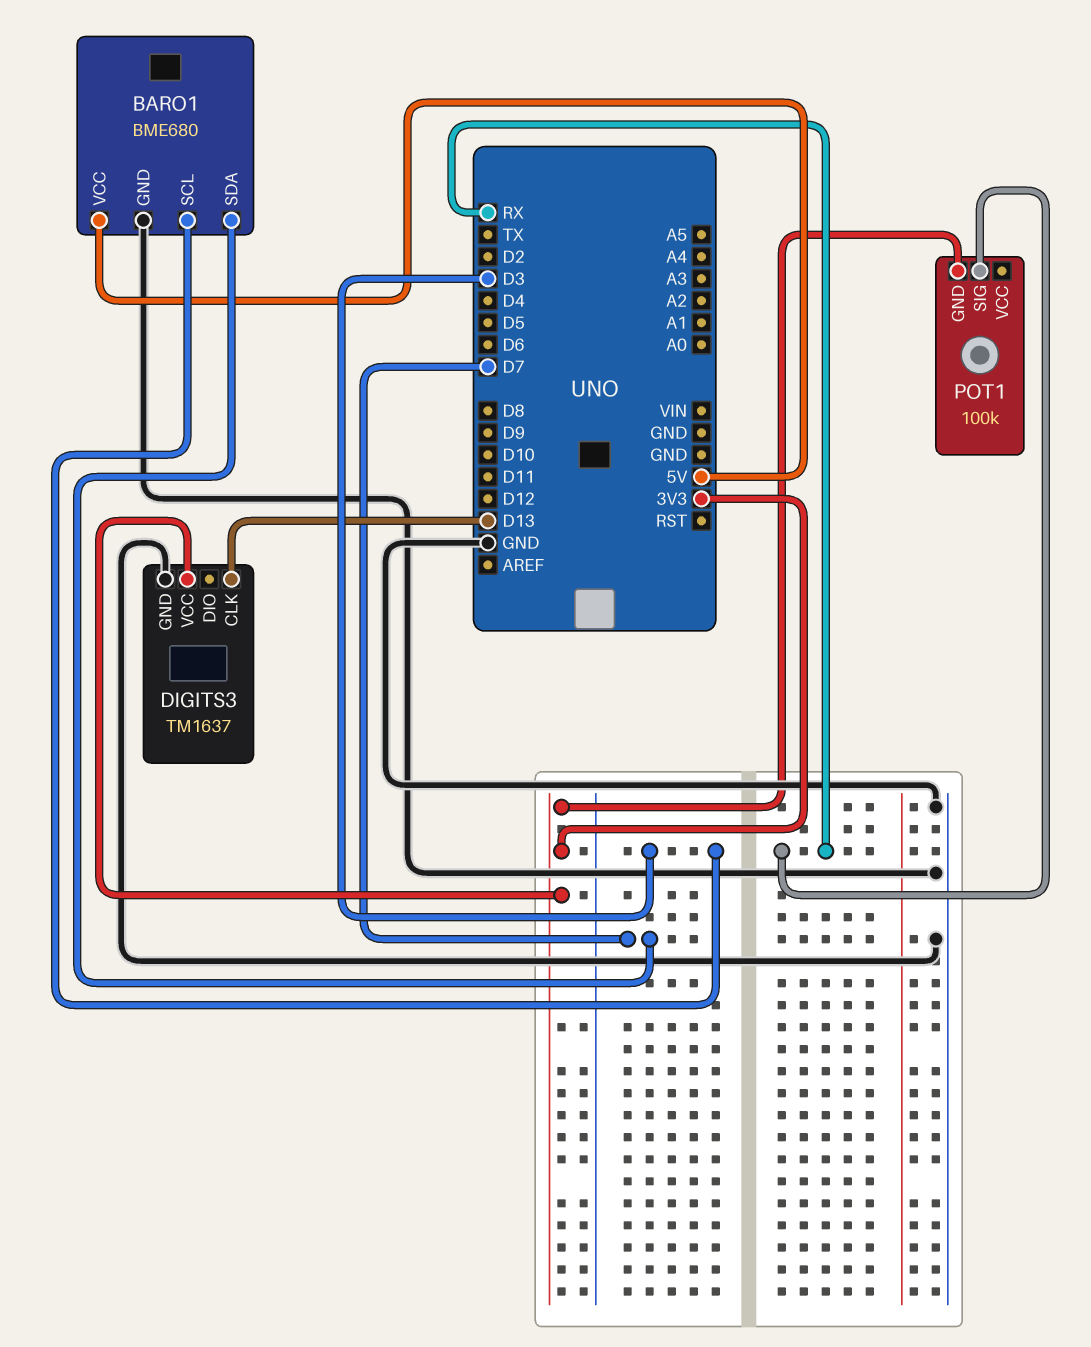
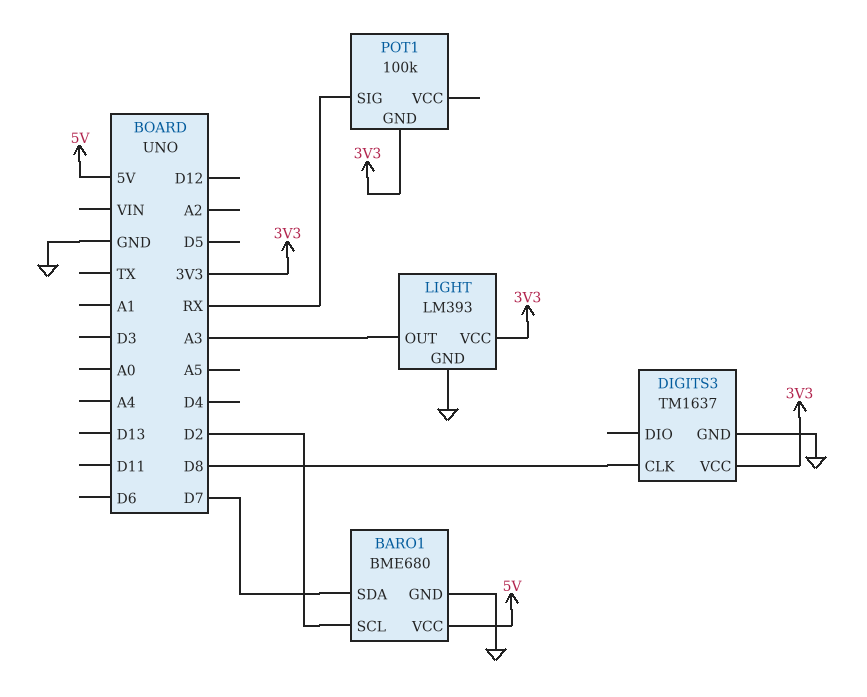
BARO1 pin SCL: D3 -> D2
DIGITS3 pin CLK: D13 -> D8
LIGHT: none -> LM393
LIGHT pin GND: none -> GND
LIGHT pin OUT: none -> A3
LIGHT pin VCC: none -> 3V3

